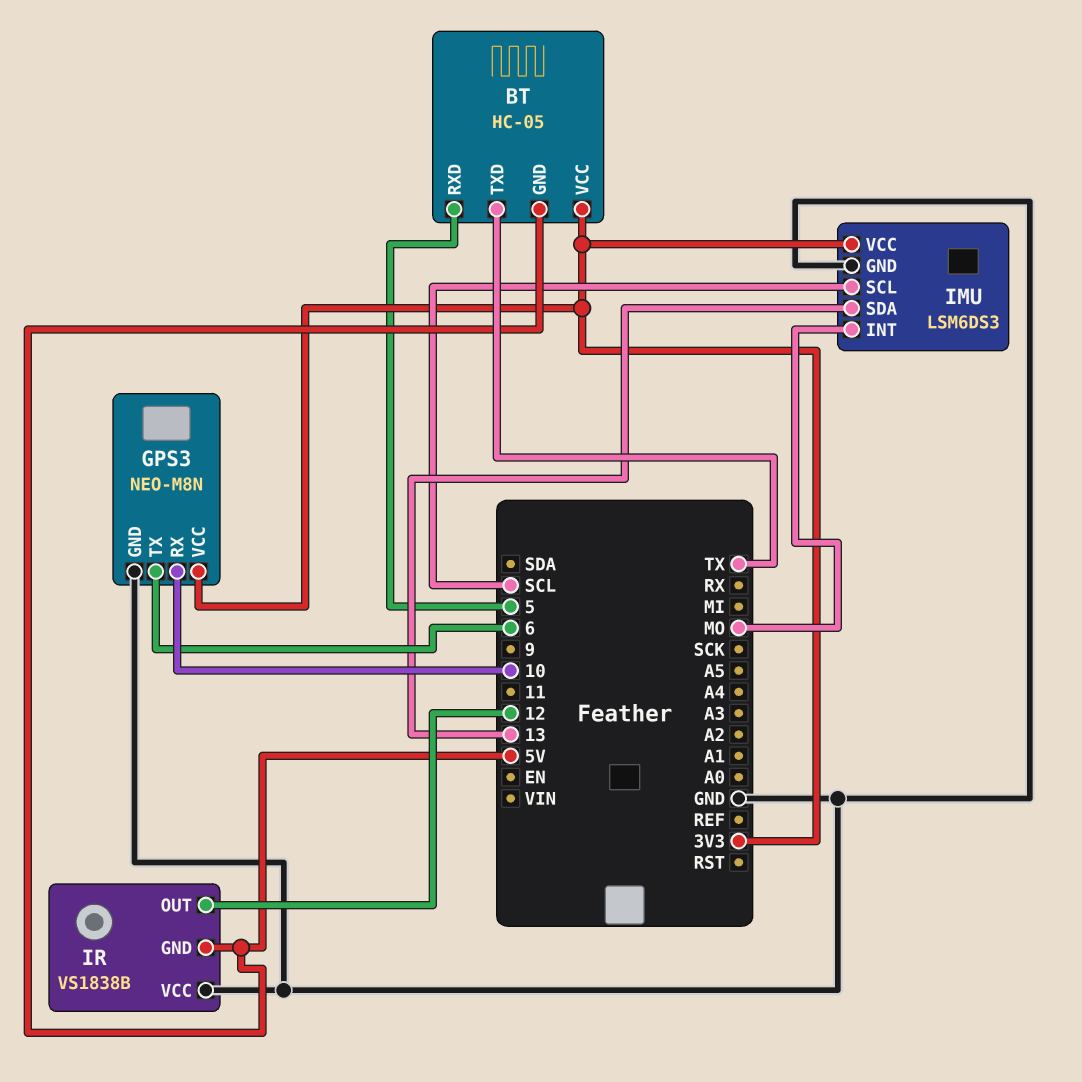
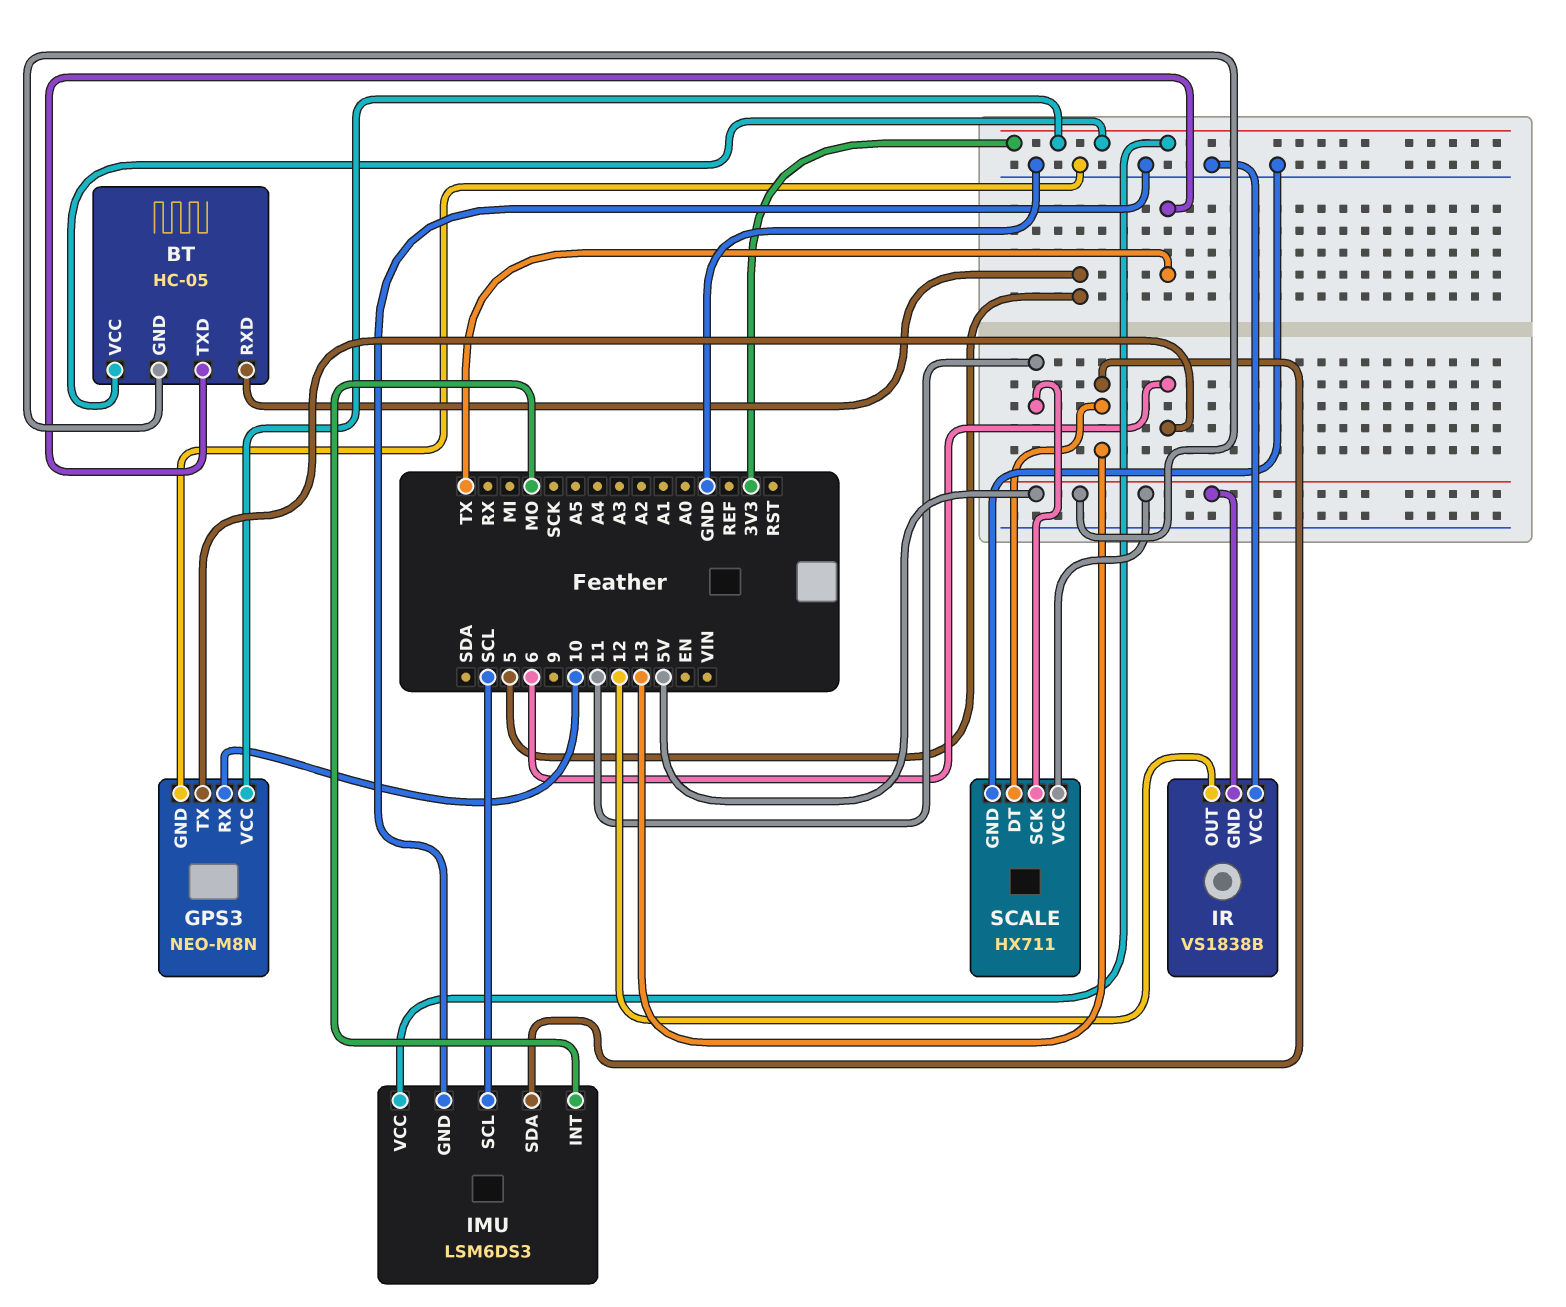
SCALE: none -> HX711
SCALE pin DT: none -> 13
SCALE pin GND: none -> GND
SCALE pin SCK: none -> 11
SCALE pin VCC: none -> 5V

